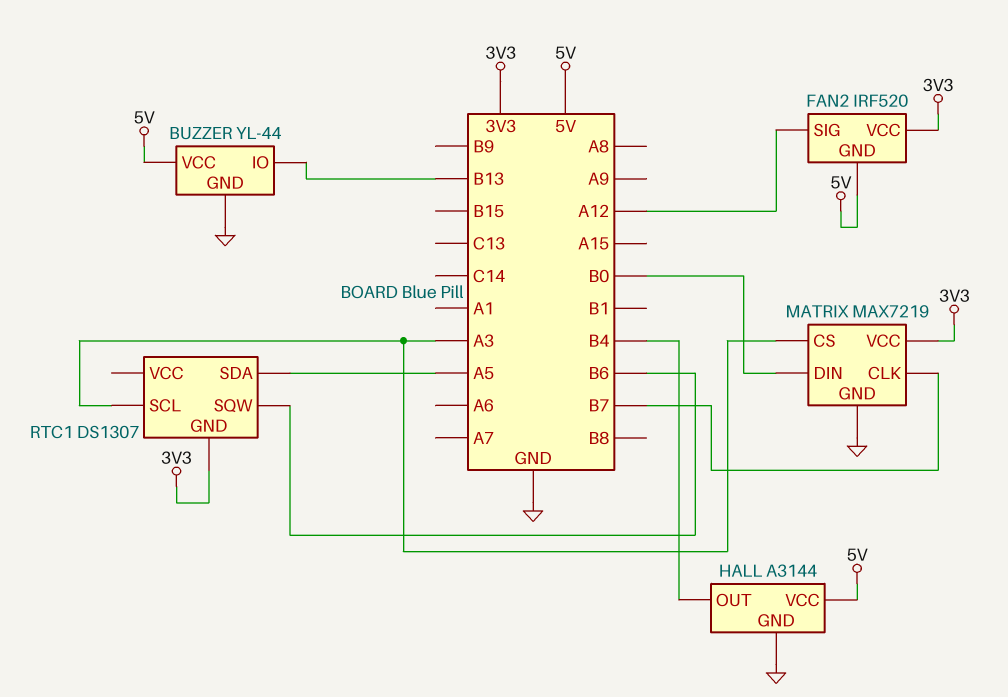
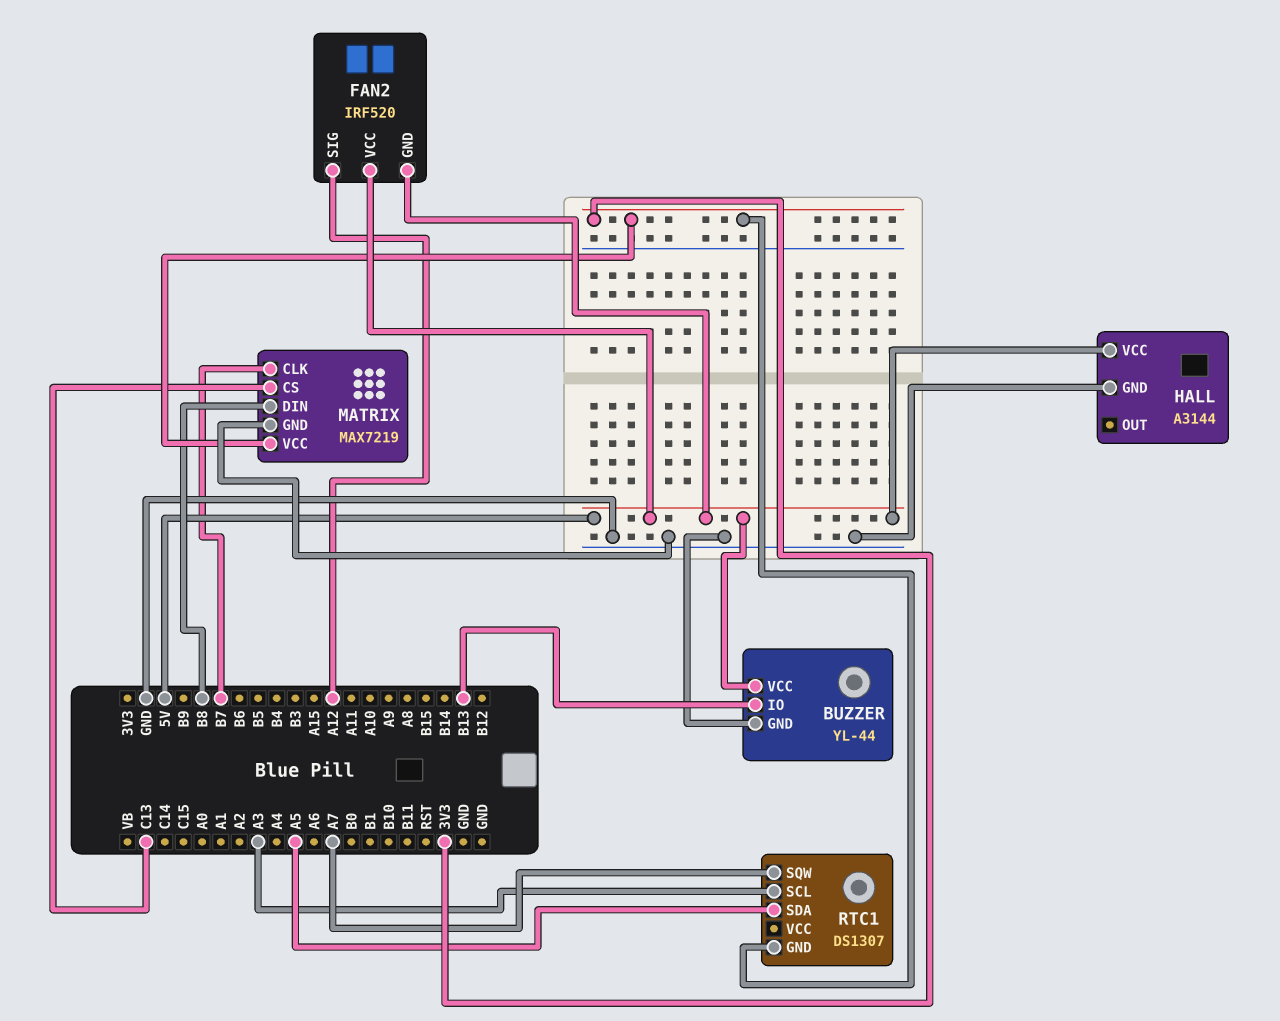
FAN2 pin VCC: 3V3 -> 5V
HALL pin OUT: B4 -> none
MATRIX pin CS: A3 -> C13
MATRIX pin DIN: B0 -> B8
RTC1 pin SQW: B6 -> A7

